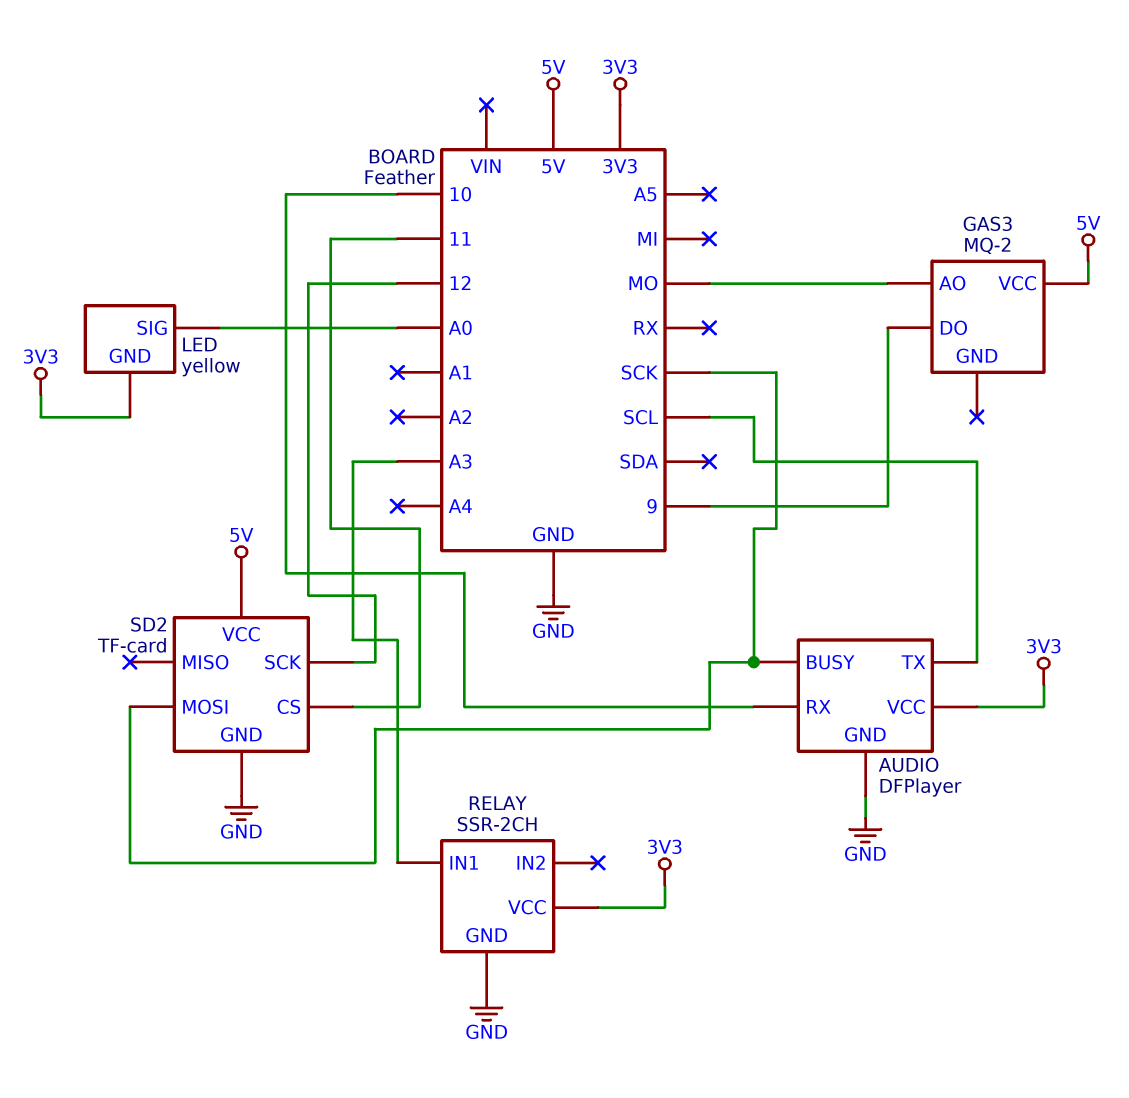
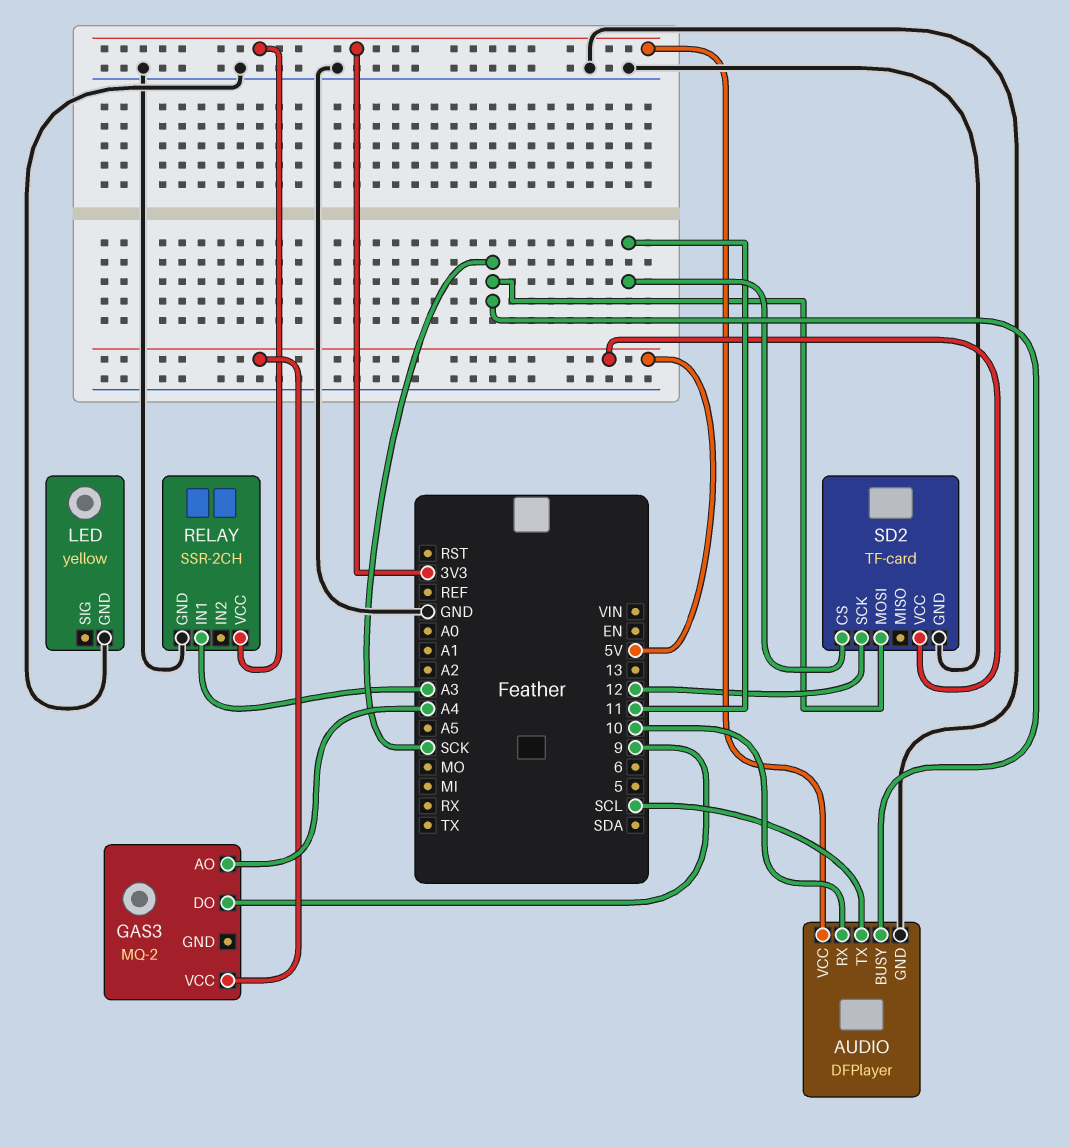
GAS3 pin AO: MO -> A4
LED pin GND: 3V3 -> GND
LED pin SIG: A0 -> none

